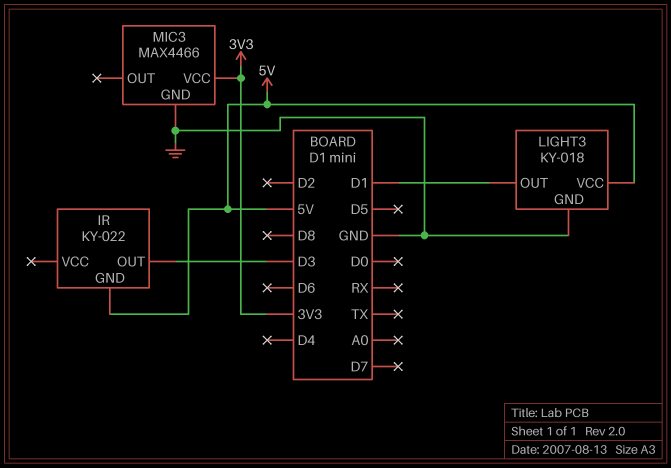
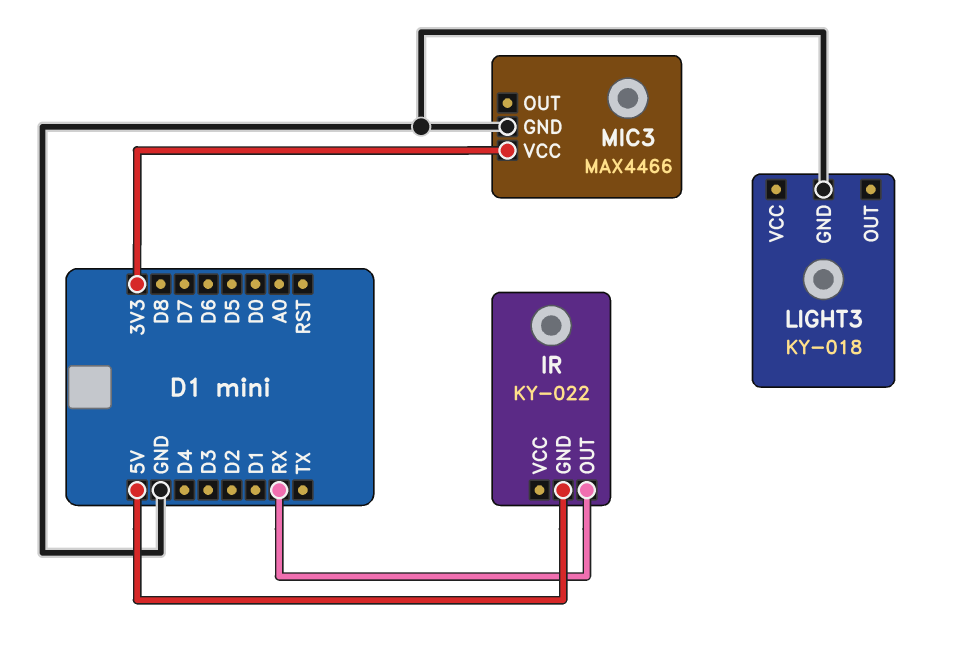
IR pin OUT: D3 -> RX
LIGHT3 pin OUT: D1 -> none
LIGHT3 pin VCC: 5V -> none

